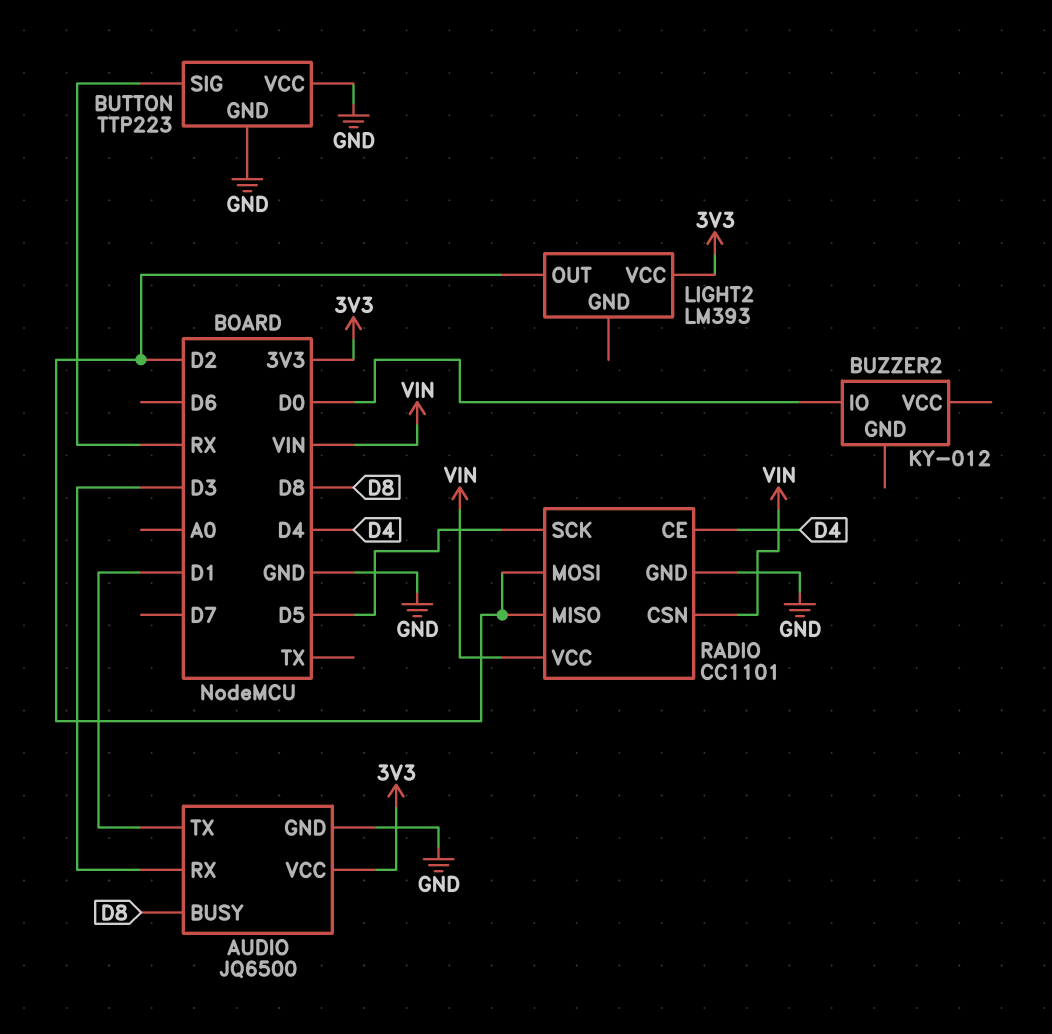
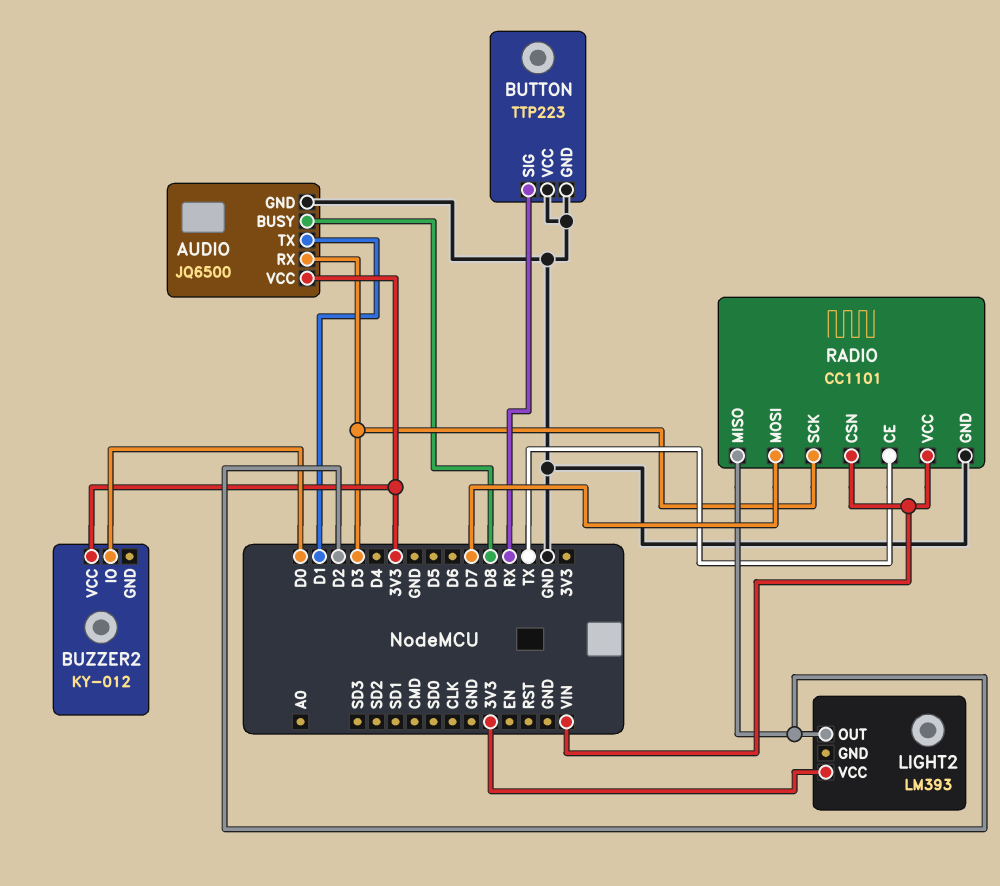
BUZZER2 pin VCC: none -> 3V3
RADIO pin CE: D4 -> TX
RADIO pin MOSI: D2 -> D7
RADIO pin SCK: D5 -> D3

